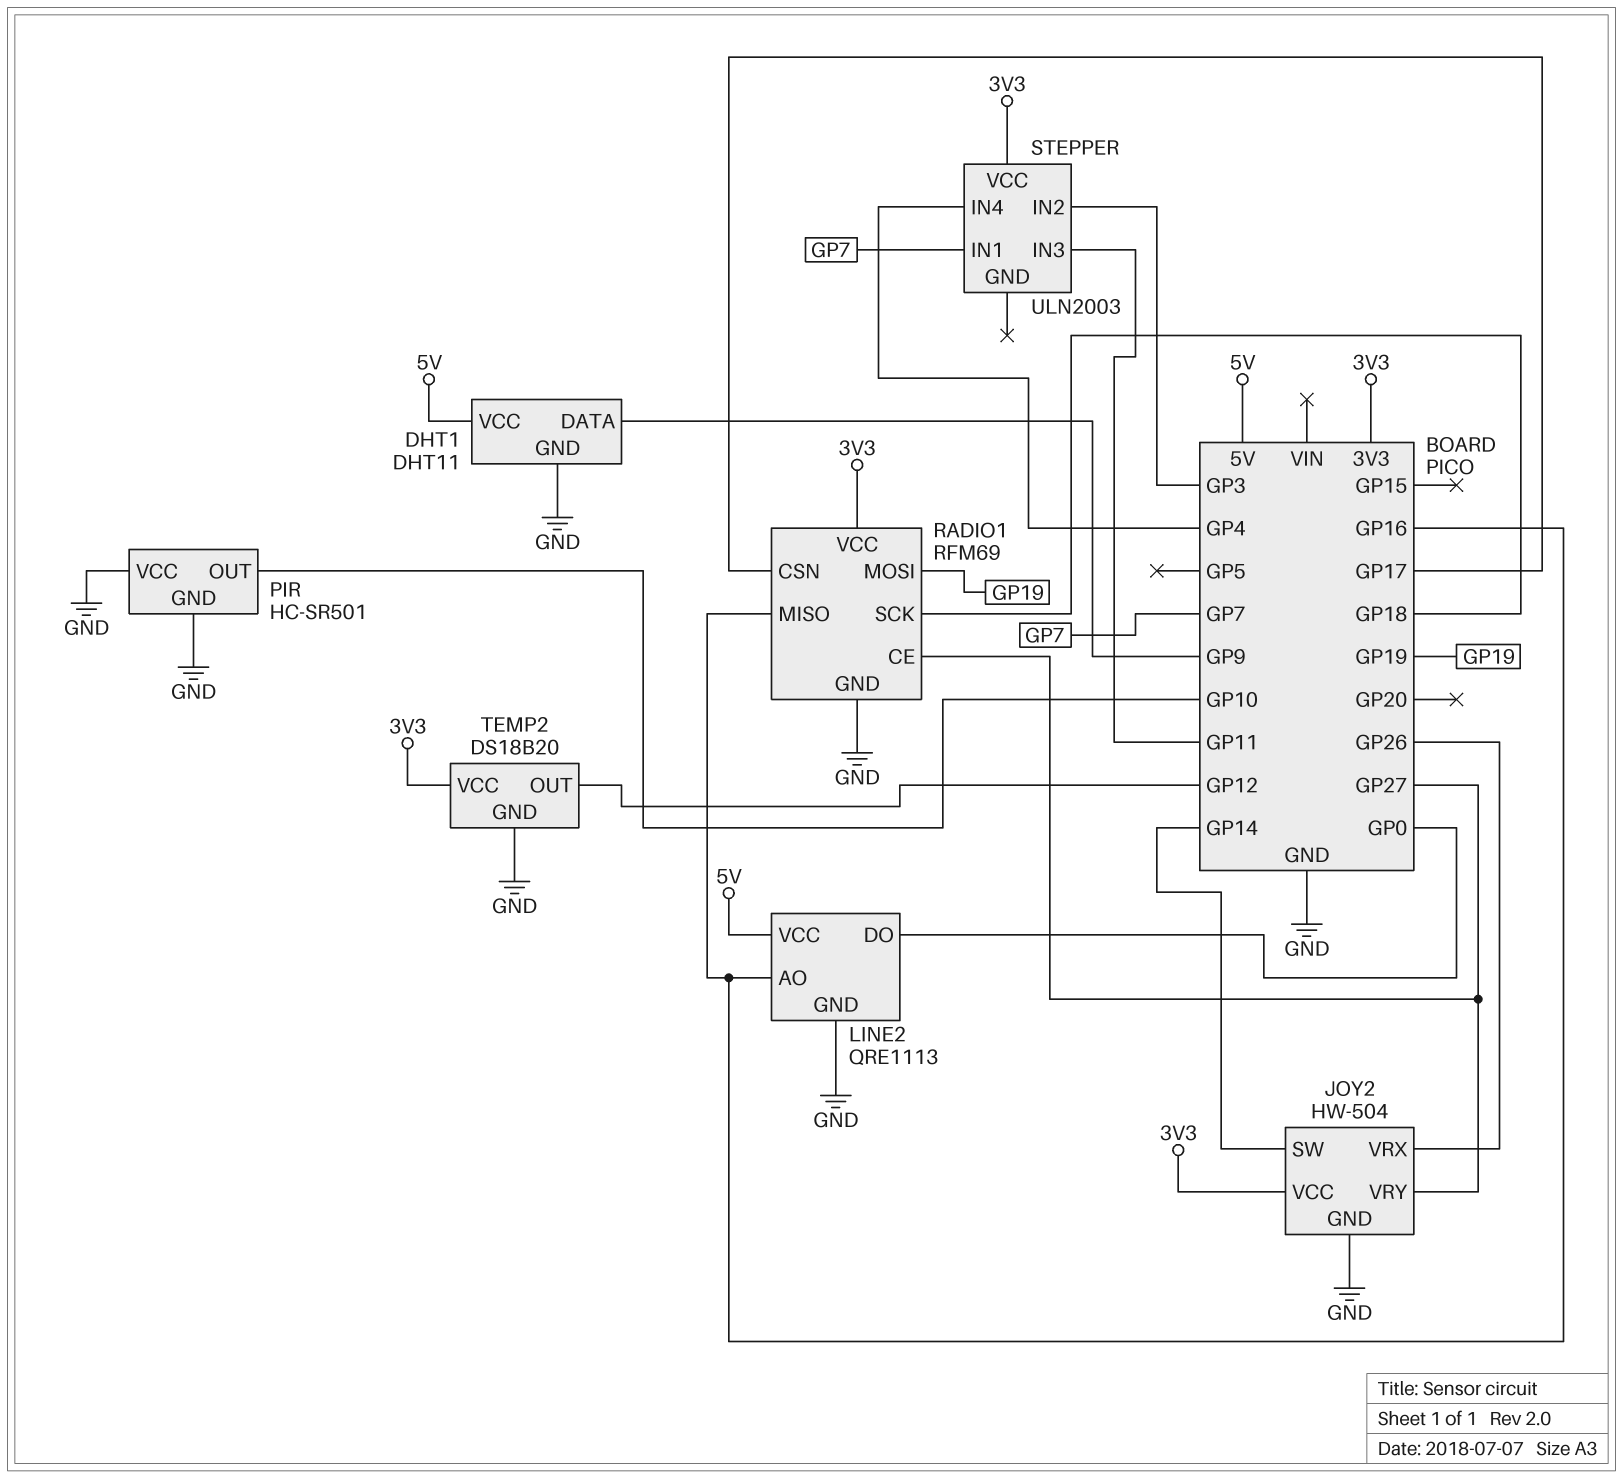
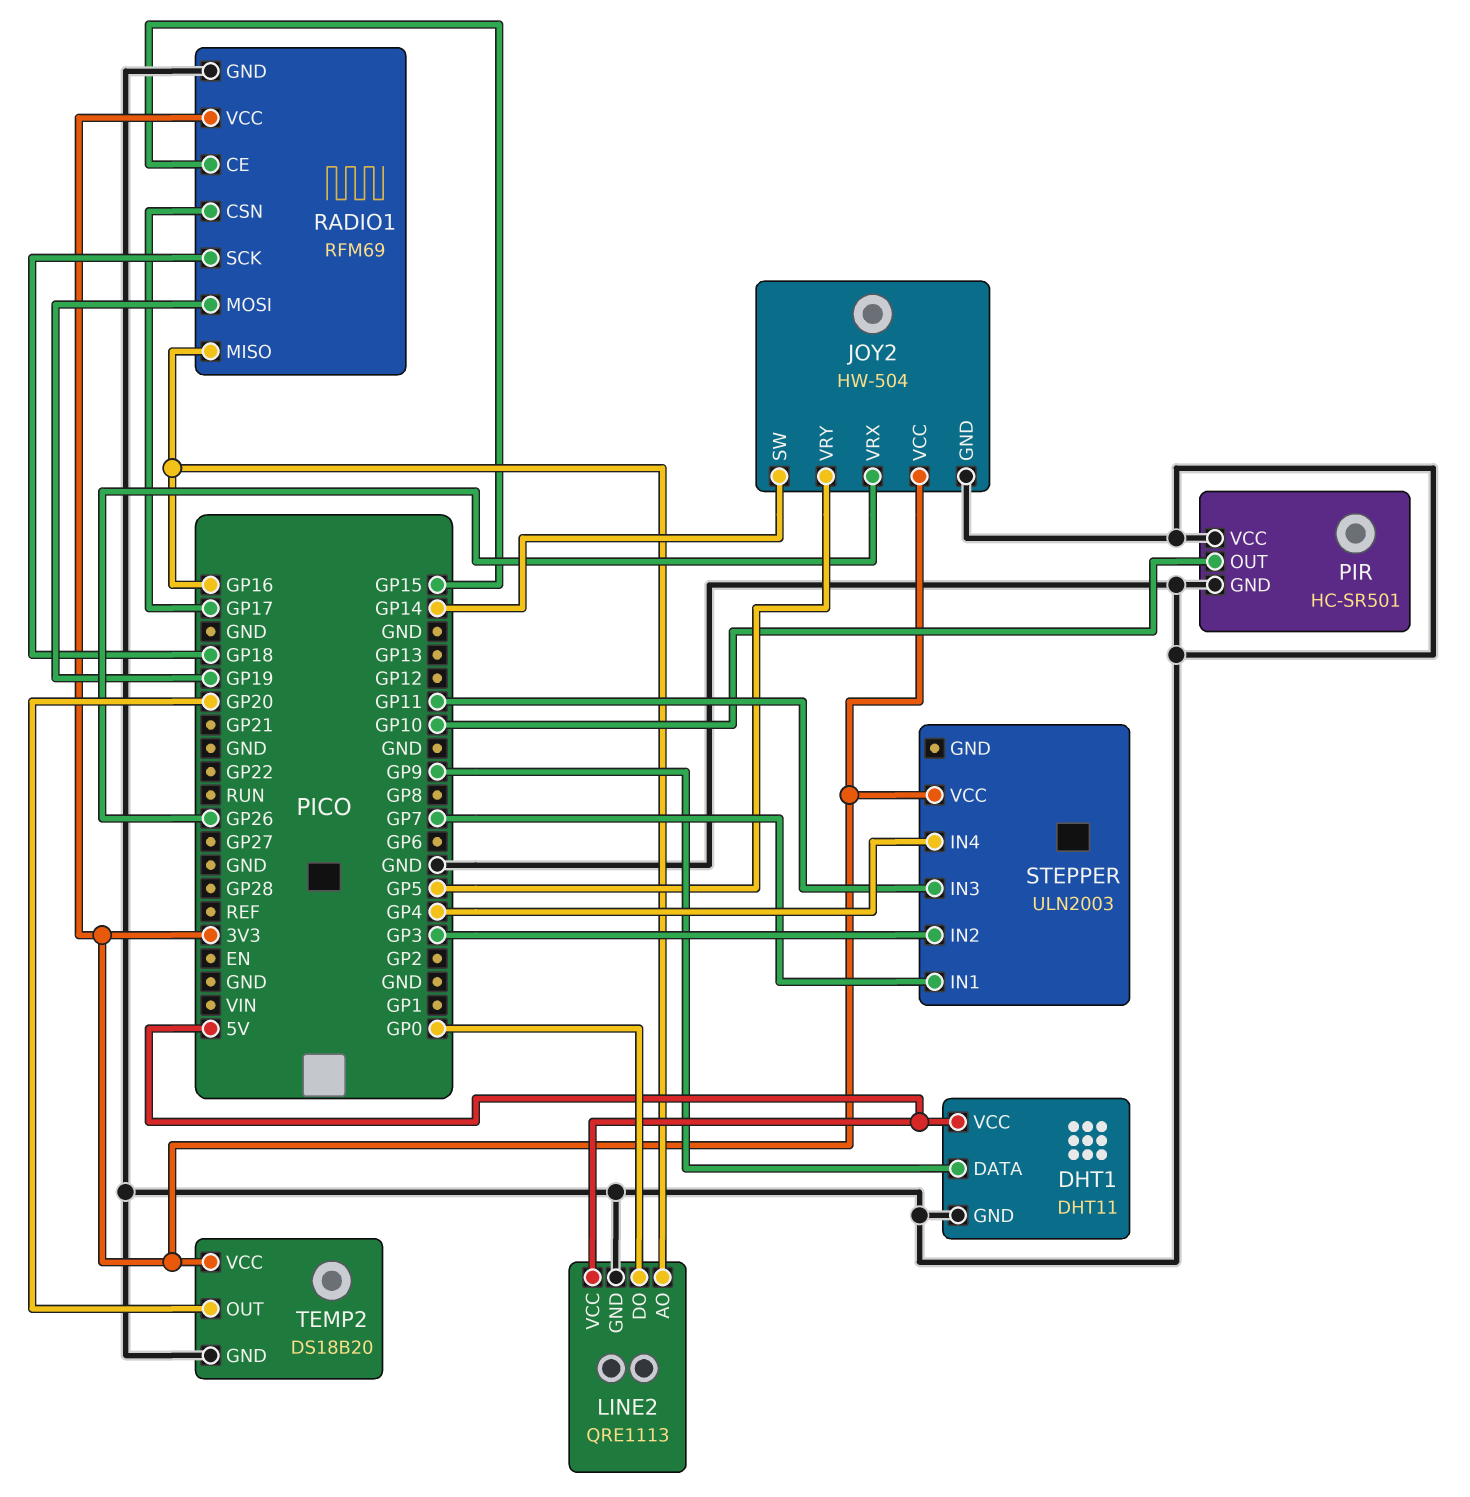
JOY2 pin VRY: GP27 -> GP5
RADIO1 pin CE: GP27 -> GP15
TEMP2 pin OUT: GP12 -> GP20

